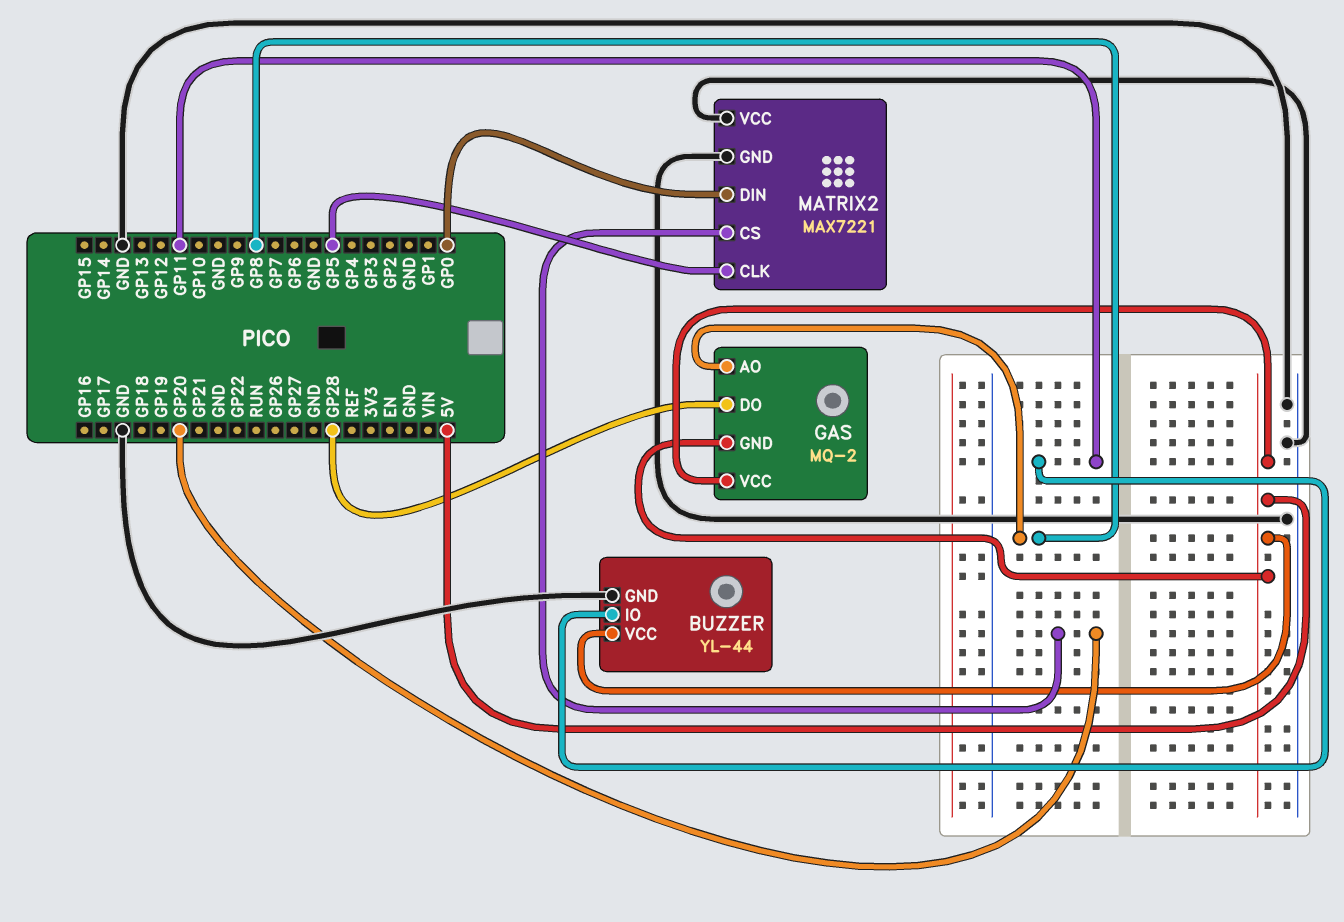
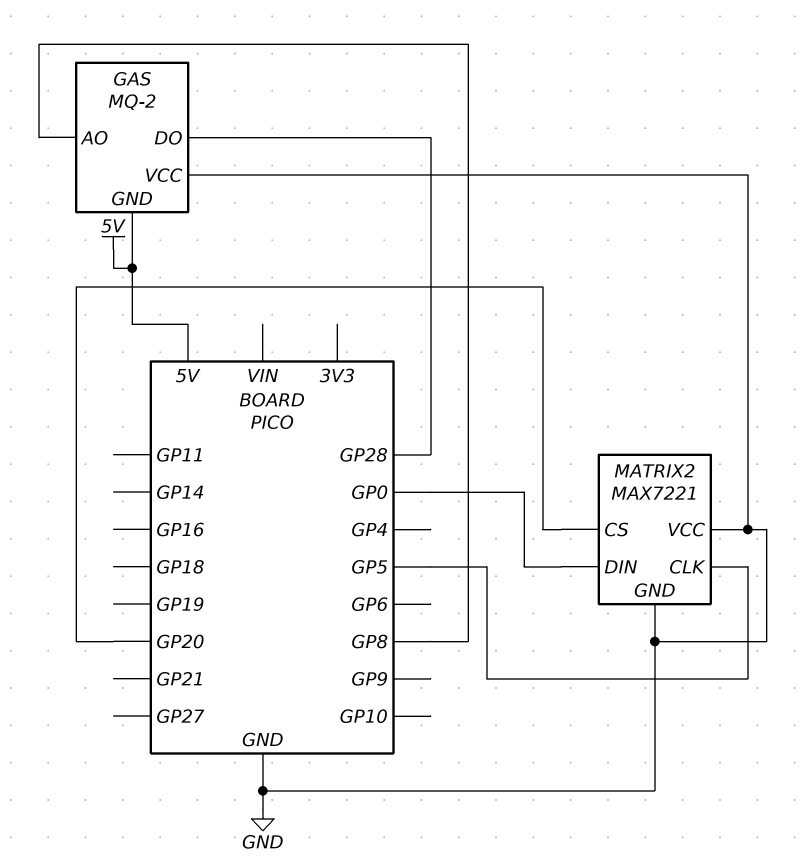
BUZZER: YL-44 -> none
BUZZER pin GND: GND -> none
BUZZER pin IO: GP11 -> none
BUZZER pin VCC: 5V -> none
GAS pin VCC: 5V -> GND

